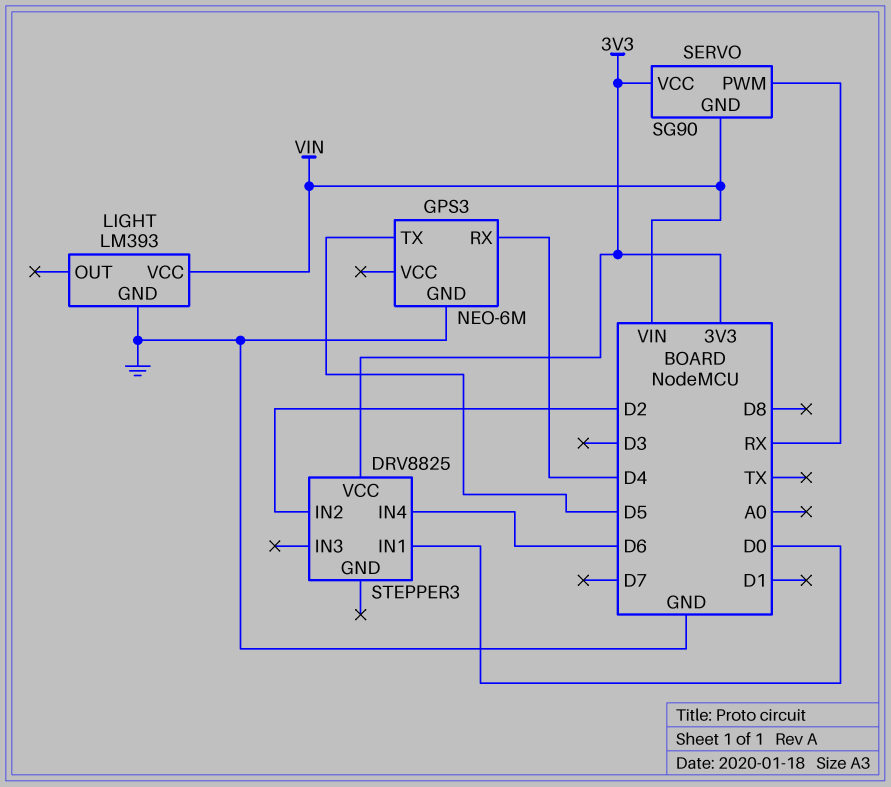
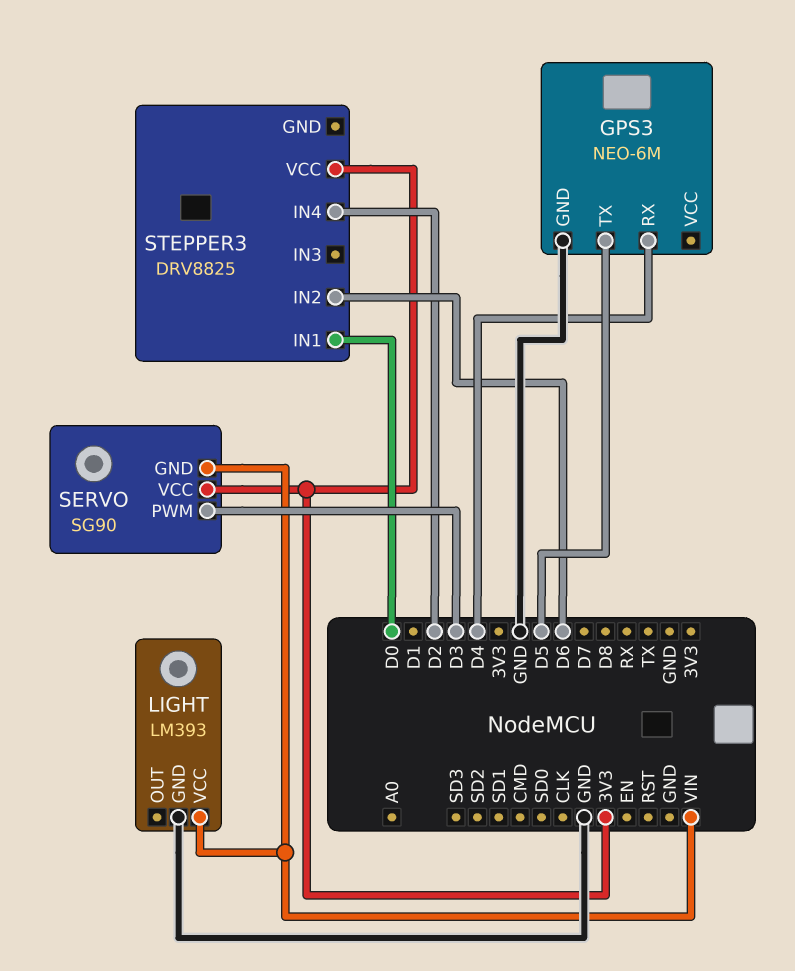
SERVO pin PWM: RX -> D3
STEPPER3 pin IN2: D2 -> D6
STEPPER3 pin IN4: D6 -> D2

